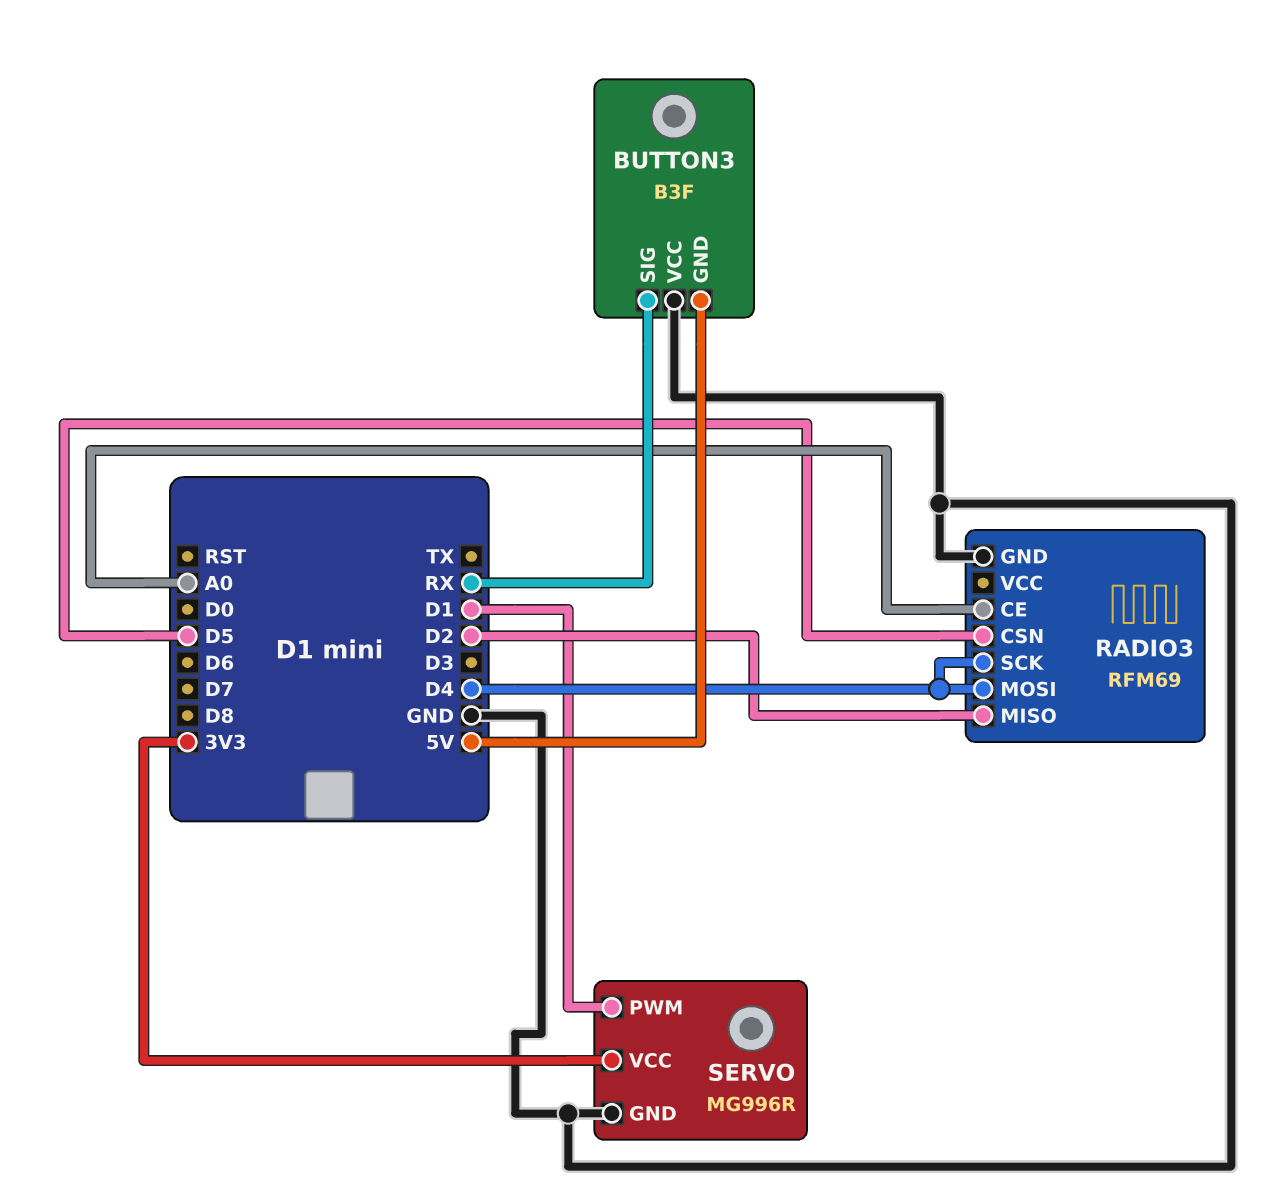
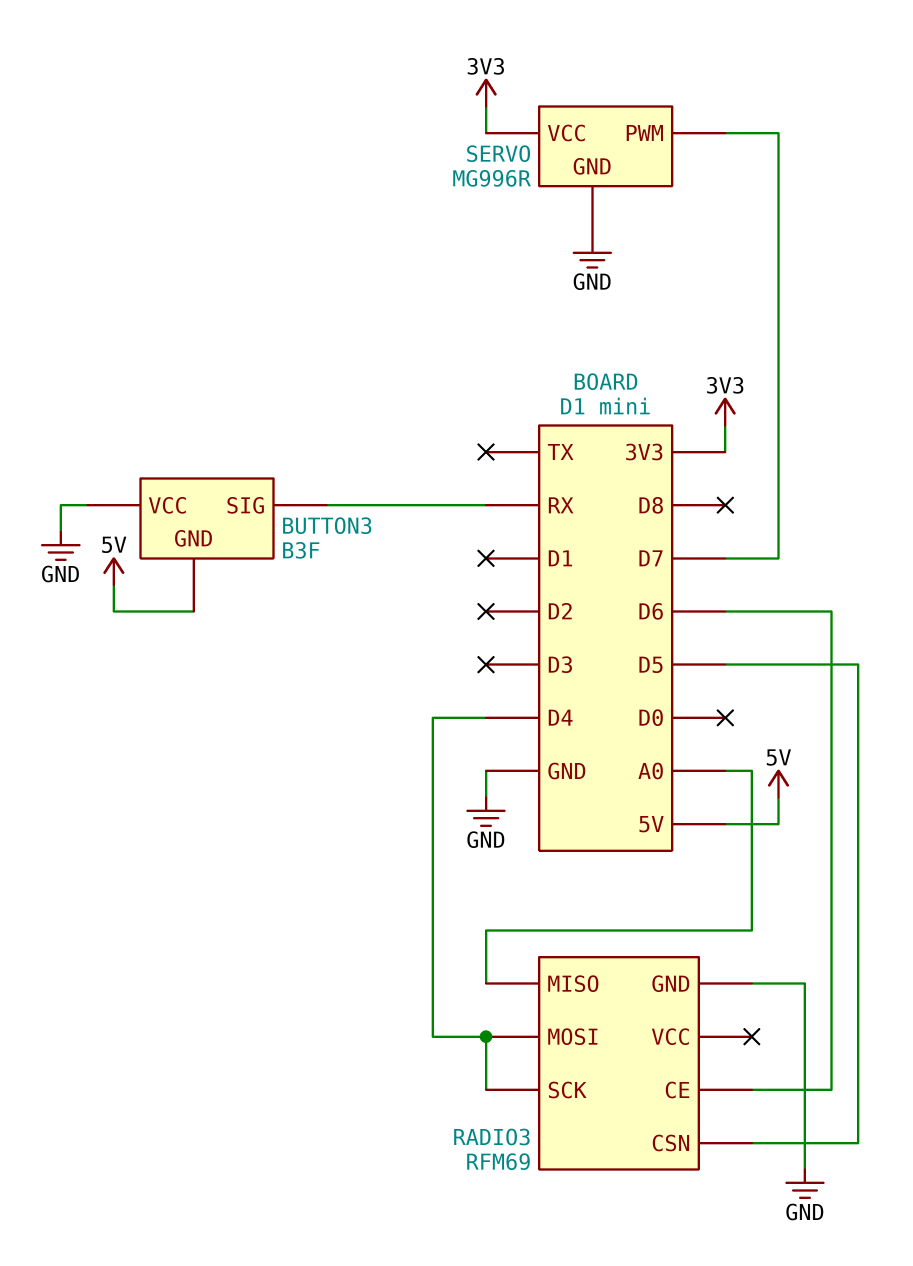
RADIO3 pin CE: A0 -> D6
RADIO3 pin MISO: D2 -> A0
SERVO pin PWM: D1 -> D7

